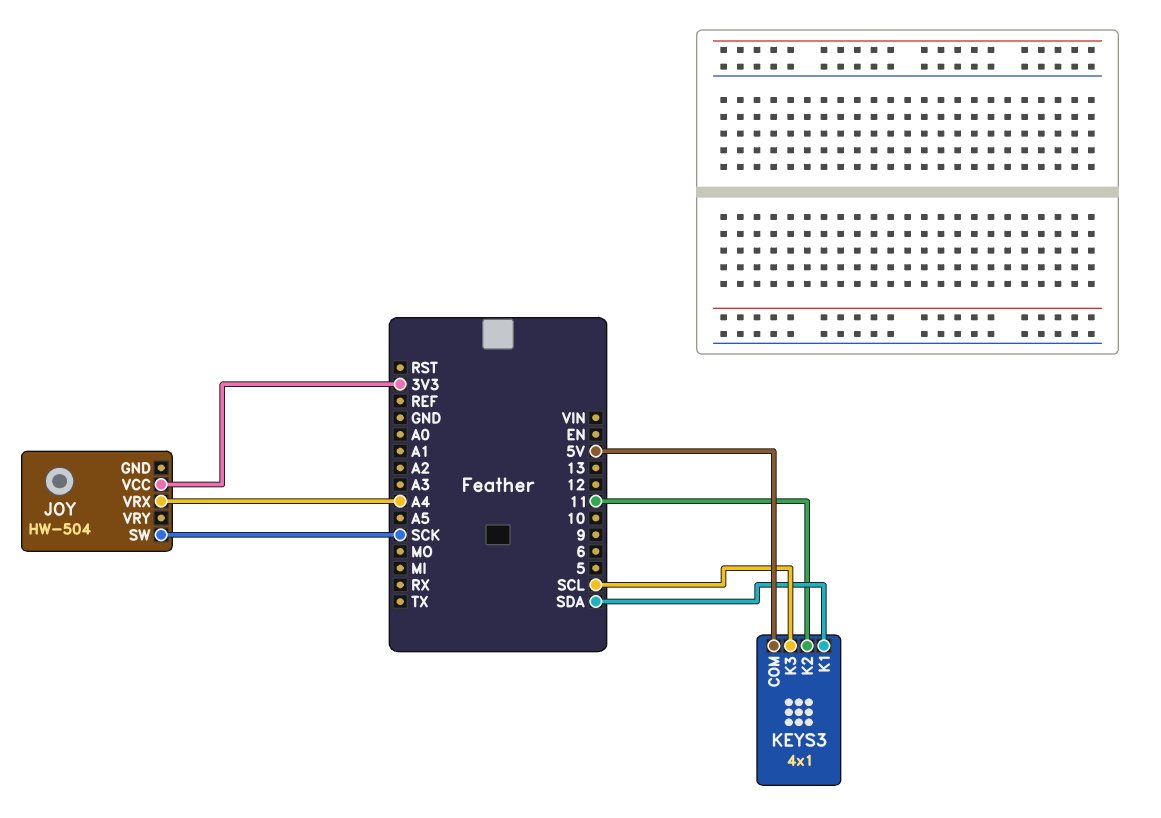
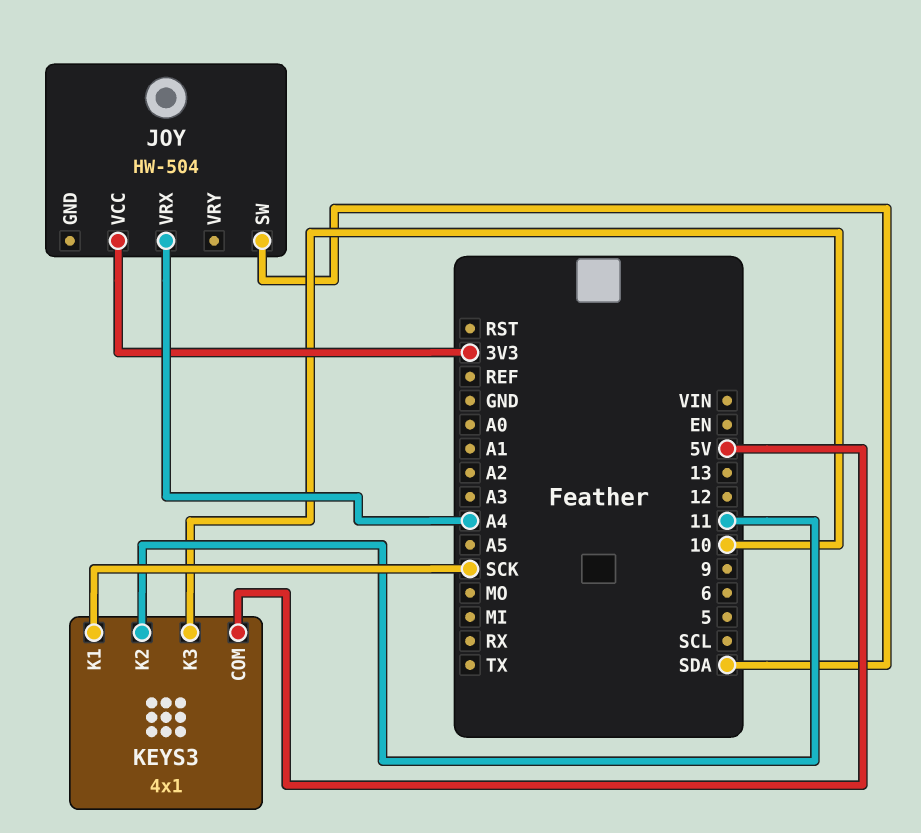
JOY pin SW: SCK -> SDA
KEYS3 pin K1: SDA -> SCK
KEYS3 pin K3: SCL -> 10

